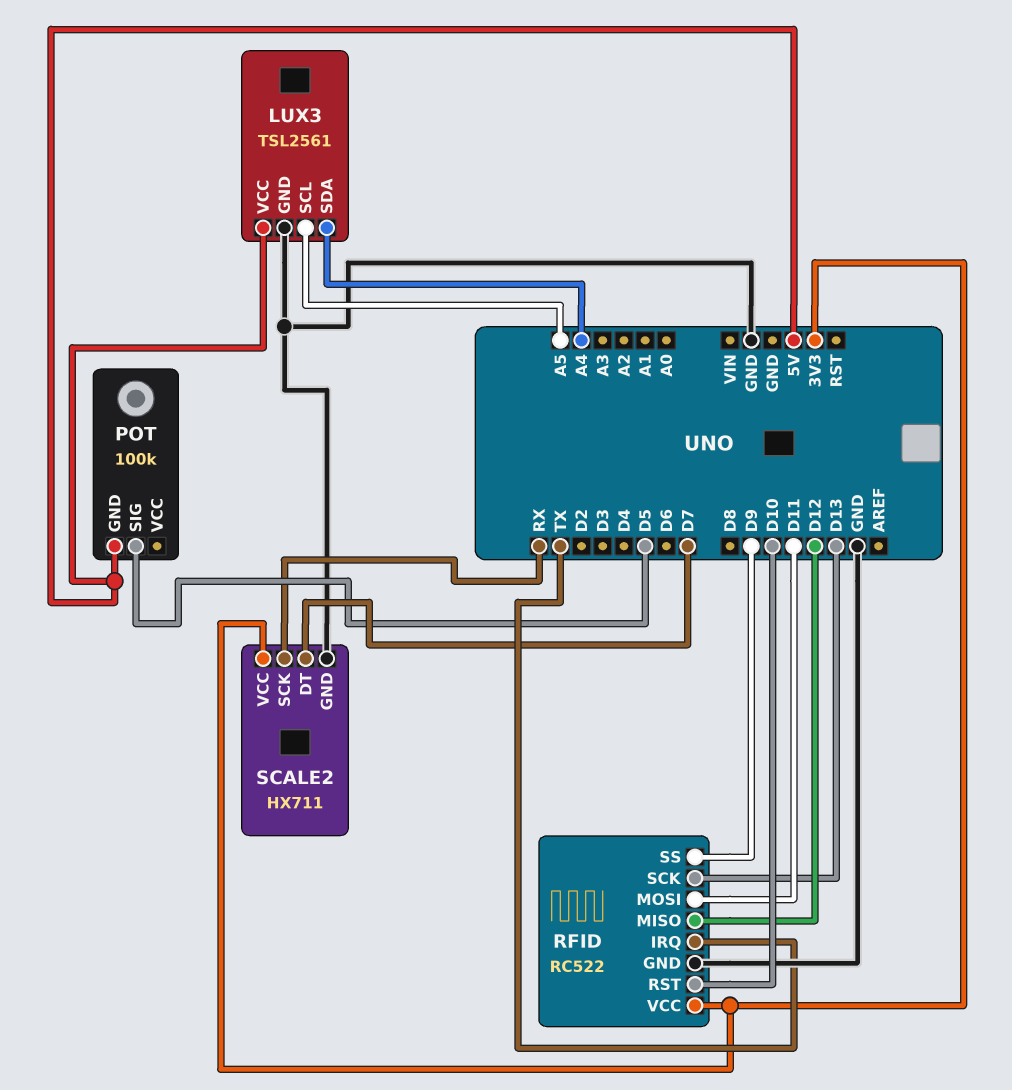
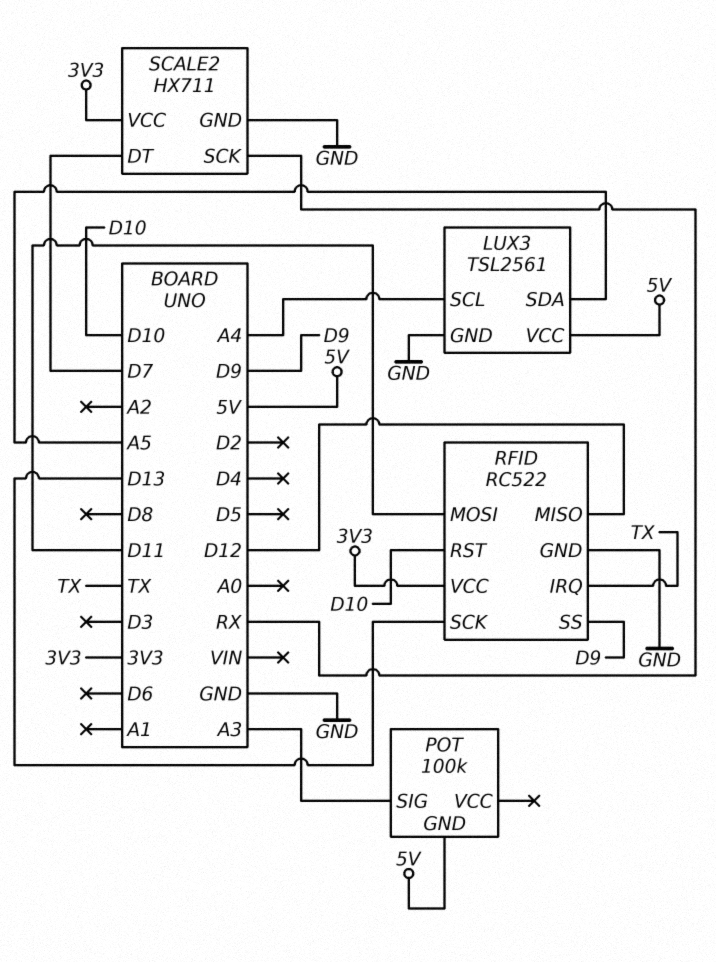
LUX3 pin SCL: A5 -> A4
LUX3 pin SDA: A4 -> A5
POT pin SIG: D5 -> A3

